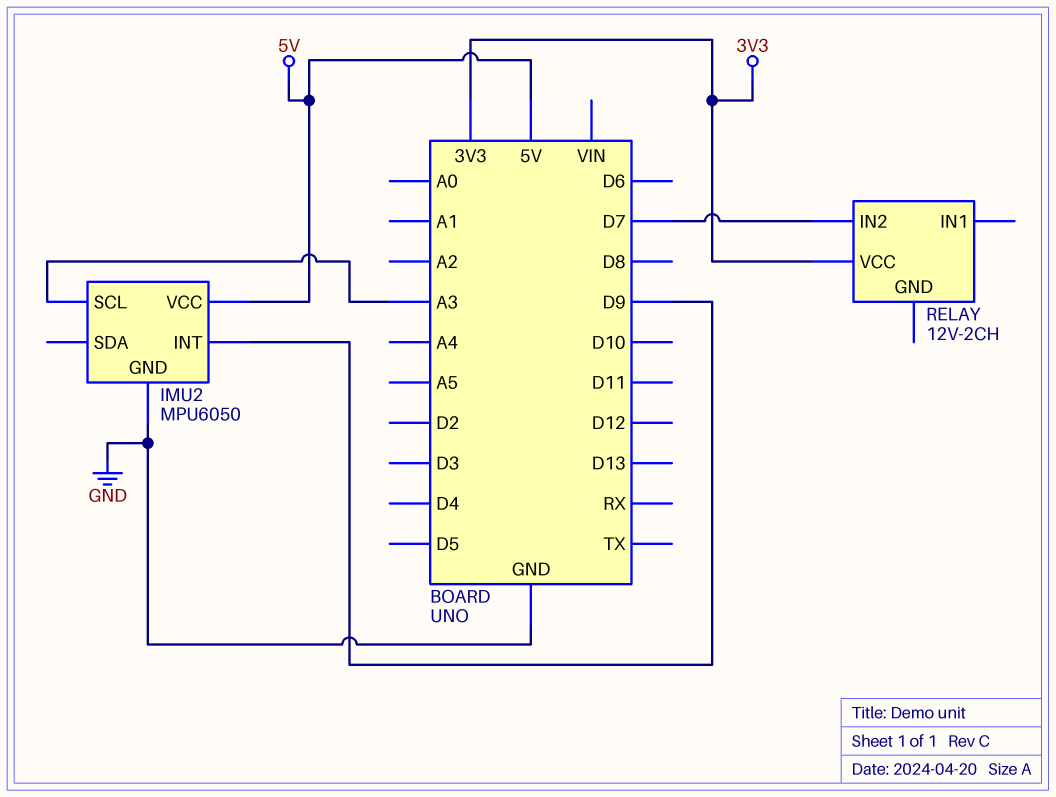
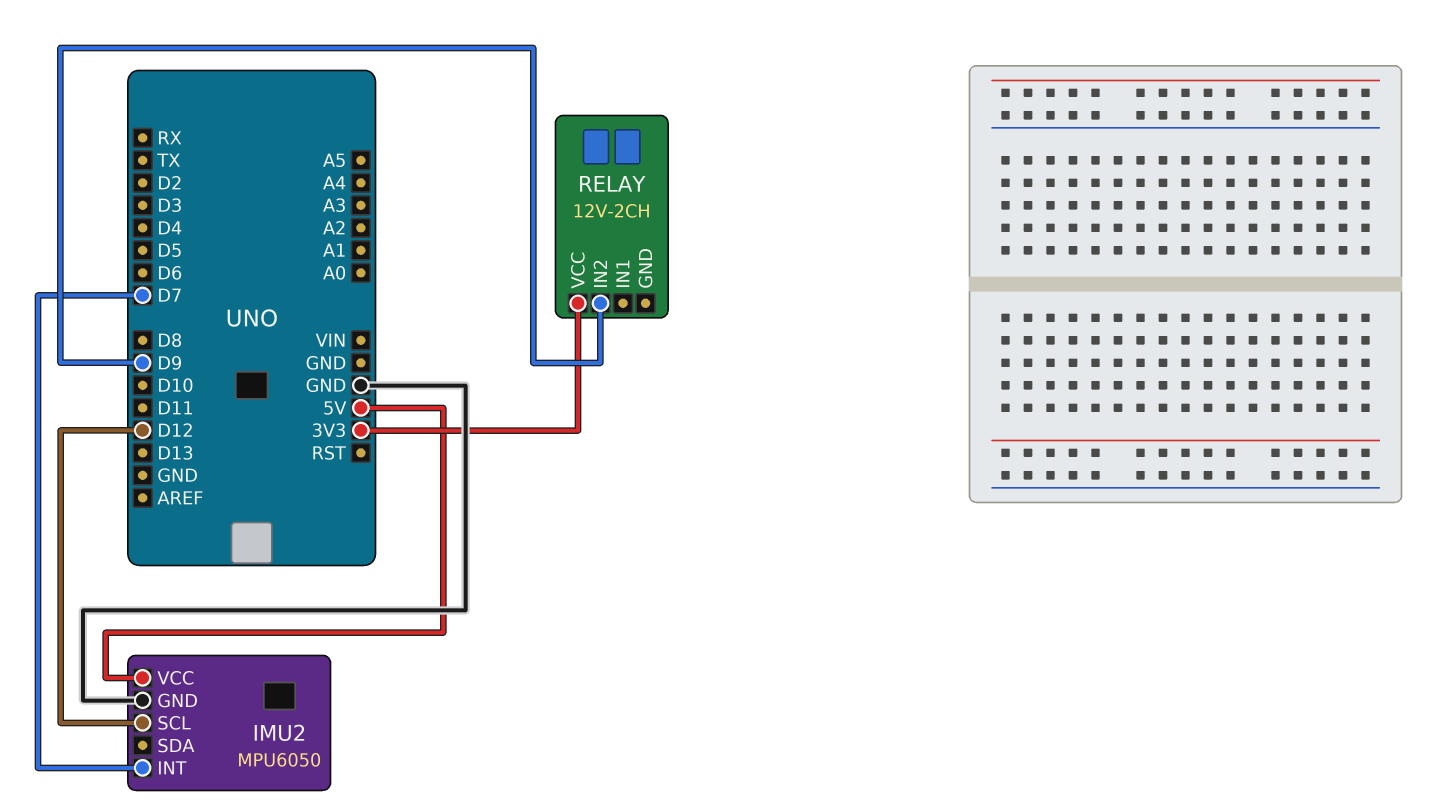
IMU2 pin INT: D9 -> D7
IMU2 pin SCL: A3 -> D12
RELAY pin IN2: D7 -> D9

